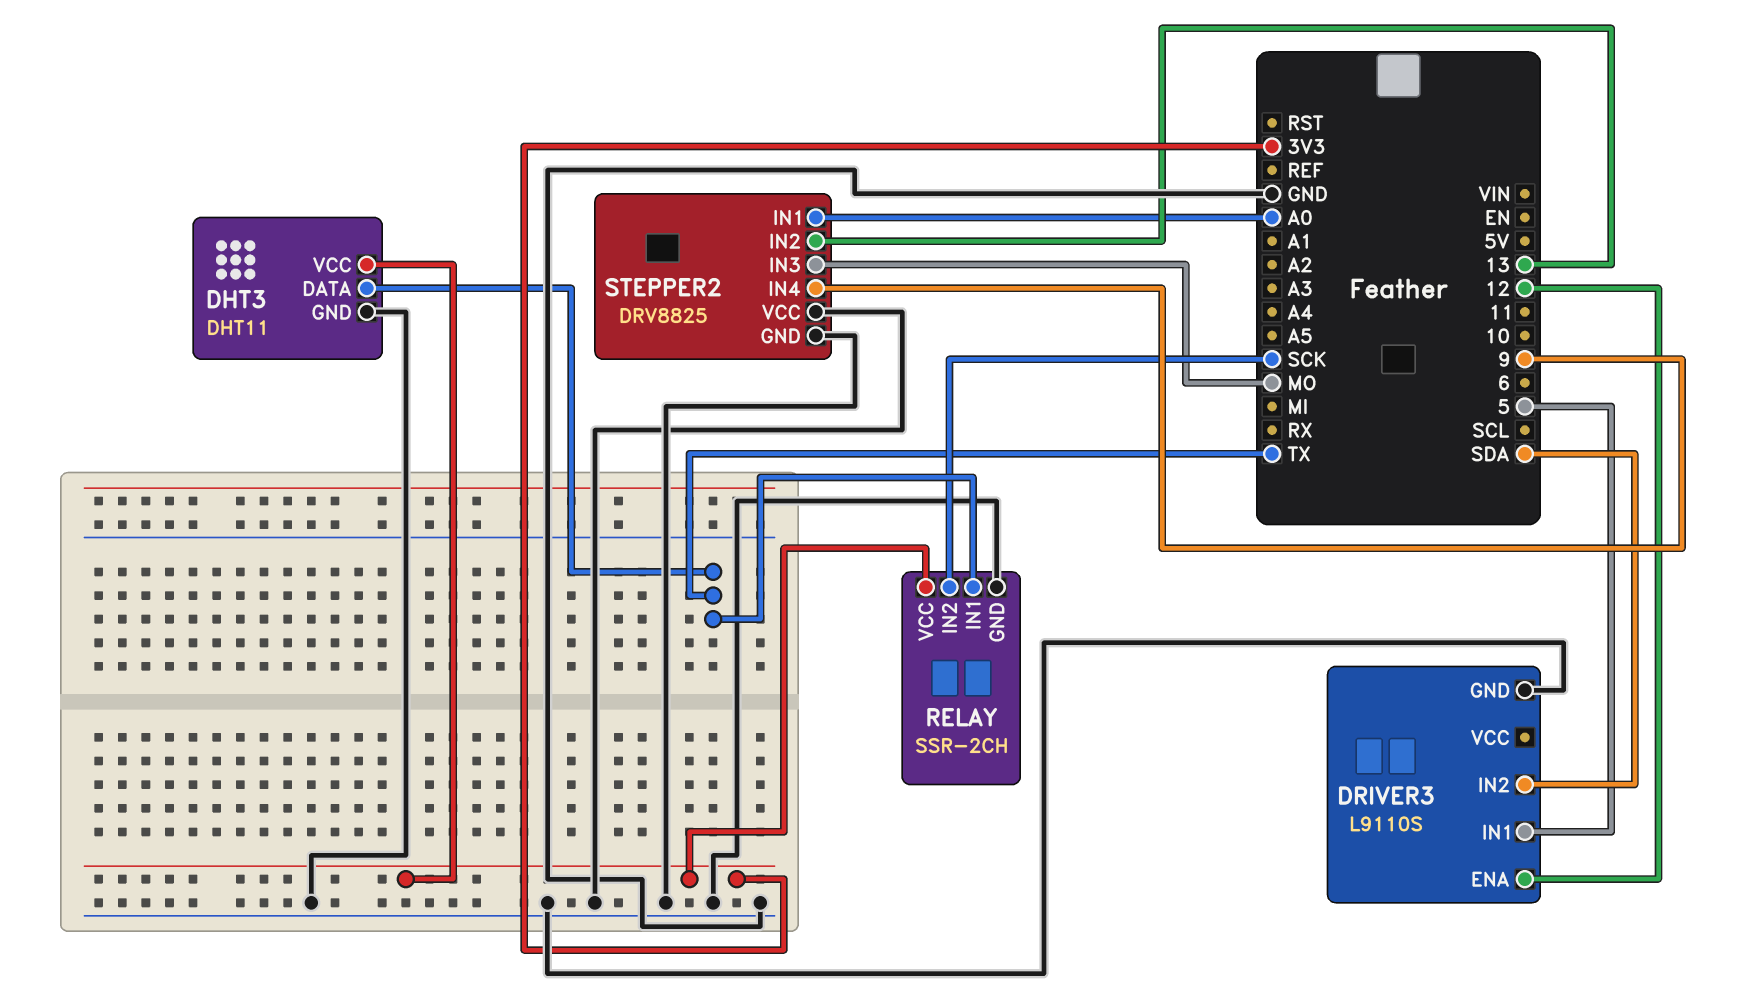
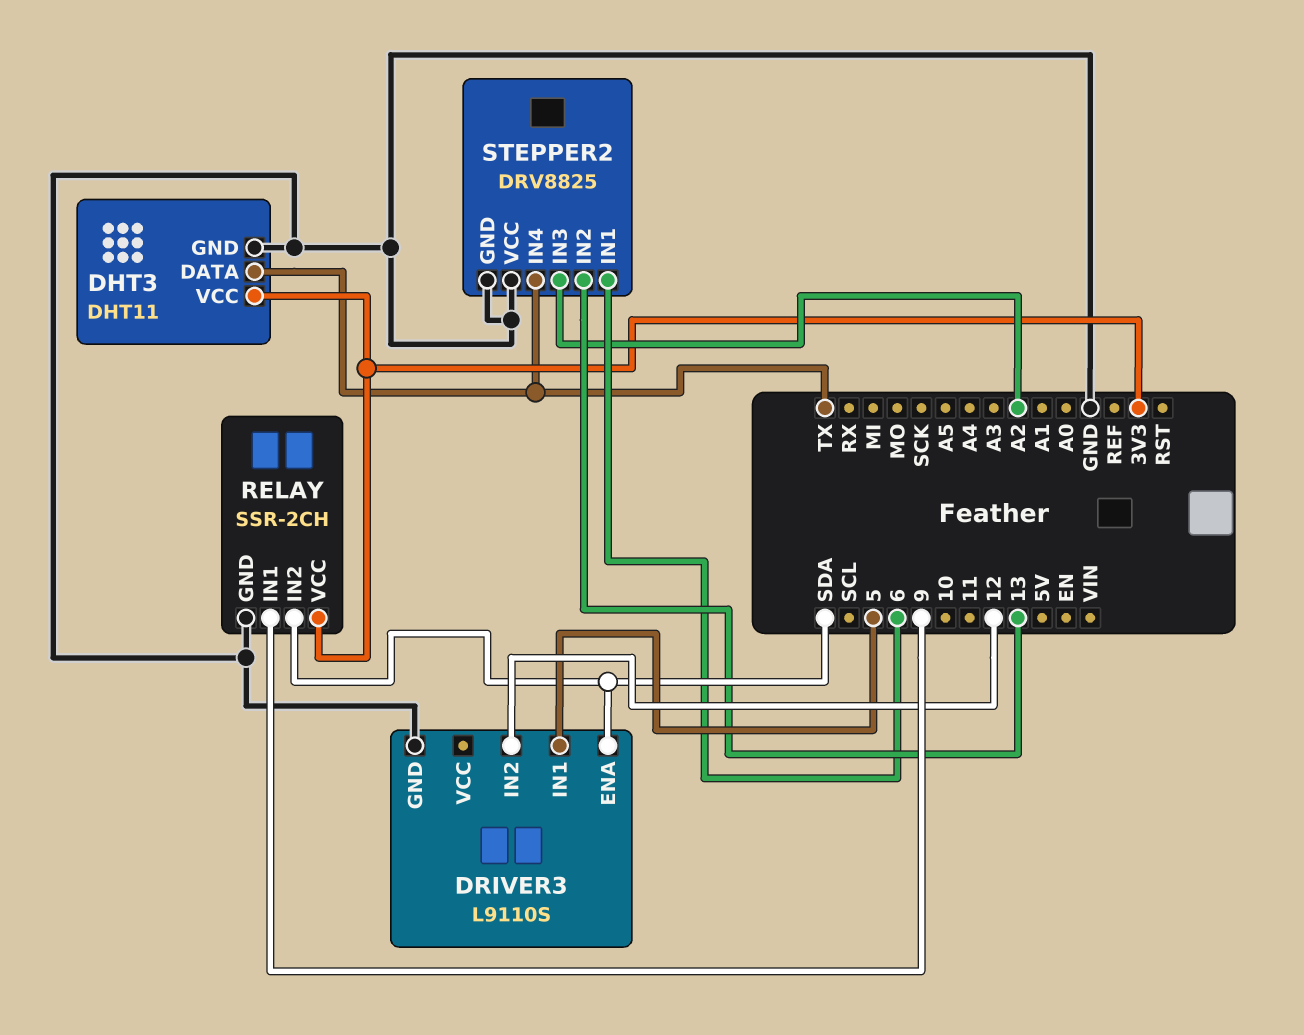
DRIVER3 pin ENA: 12 -> SDA
DRIVER3 pin IN2: SDA -> 12
RELAY pin IN1: TX -> 9
RELAY pin IN2: SCK -> SDA
STEPPER2 pin IN1: A0 -> 6
STEPPER2 pin IN3: MO -> A2
STEPPER2 pin IN4: 9 -> TX

